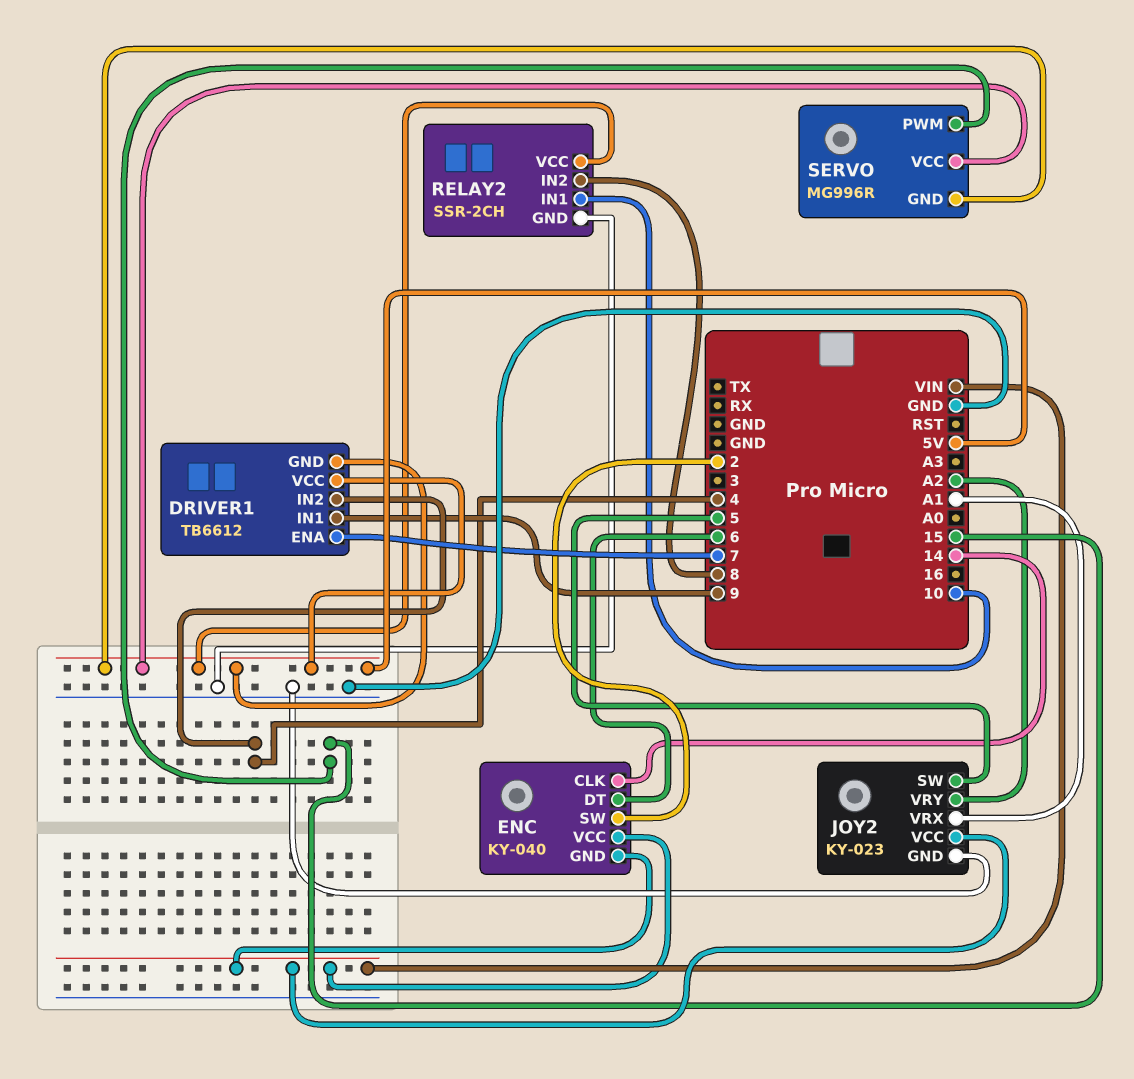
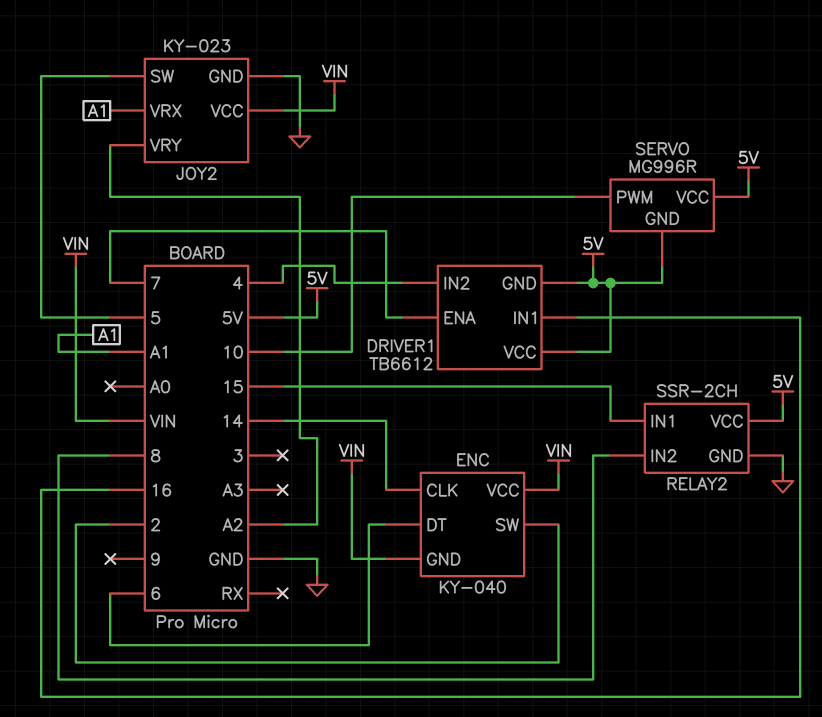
DRIVER1 pin IN1: 9 -> 16
RELAY2 pin IN1: 10 -> 15
SERVO pin PWM: 15 -> 10

